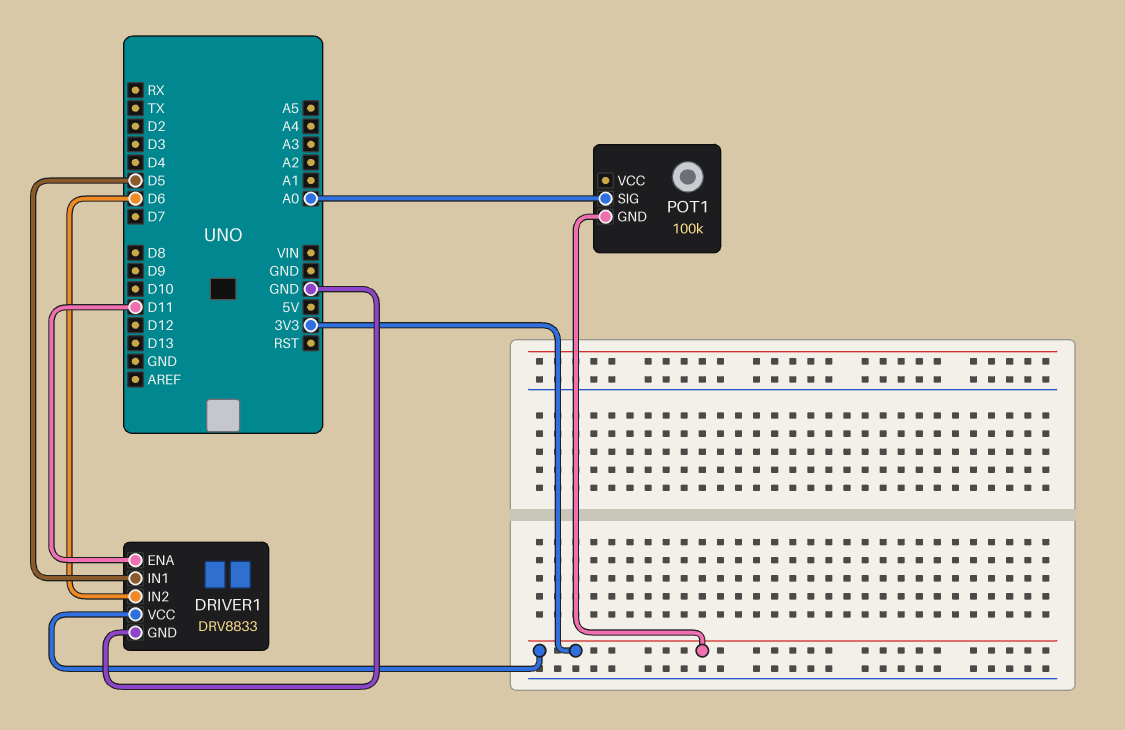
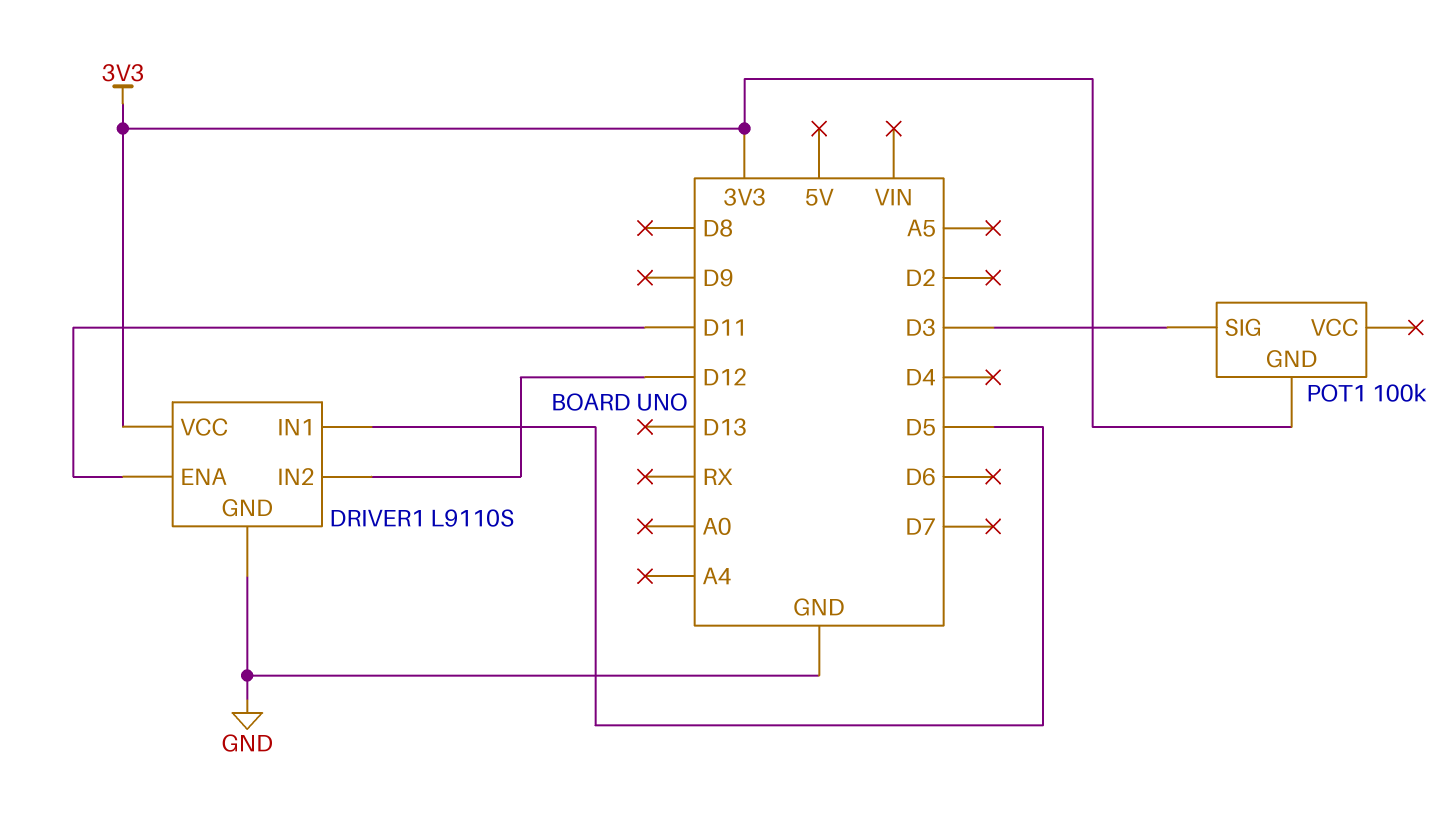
DRIVER1: DRV8833 -> L9110S
DRIVER1 pin IN2: D6 -> D12
POT1 pin SIG: A0 -> D3

